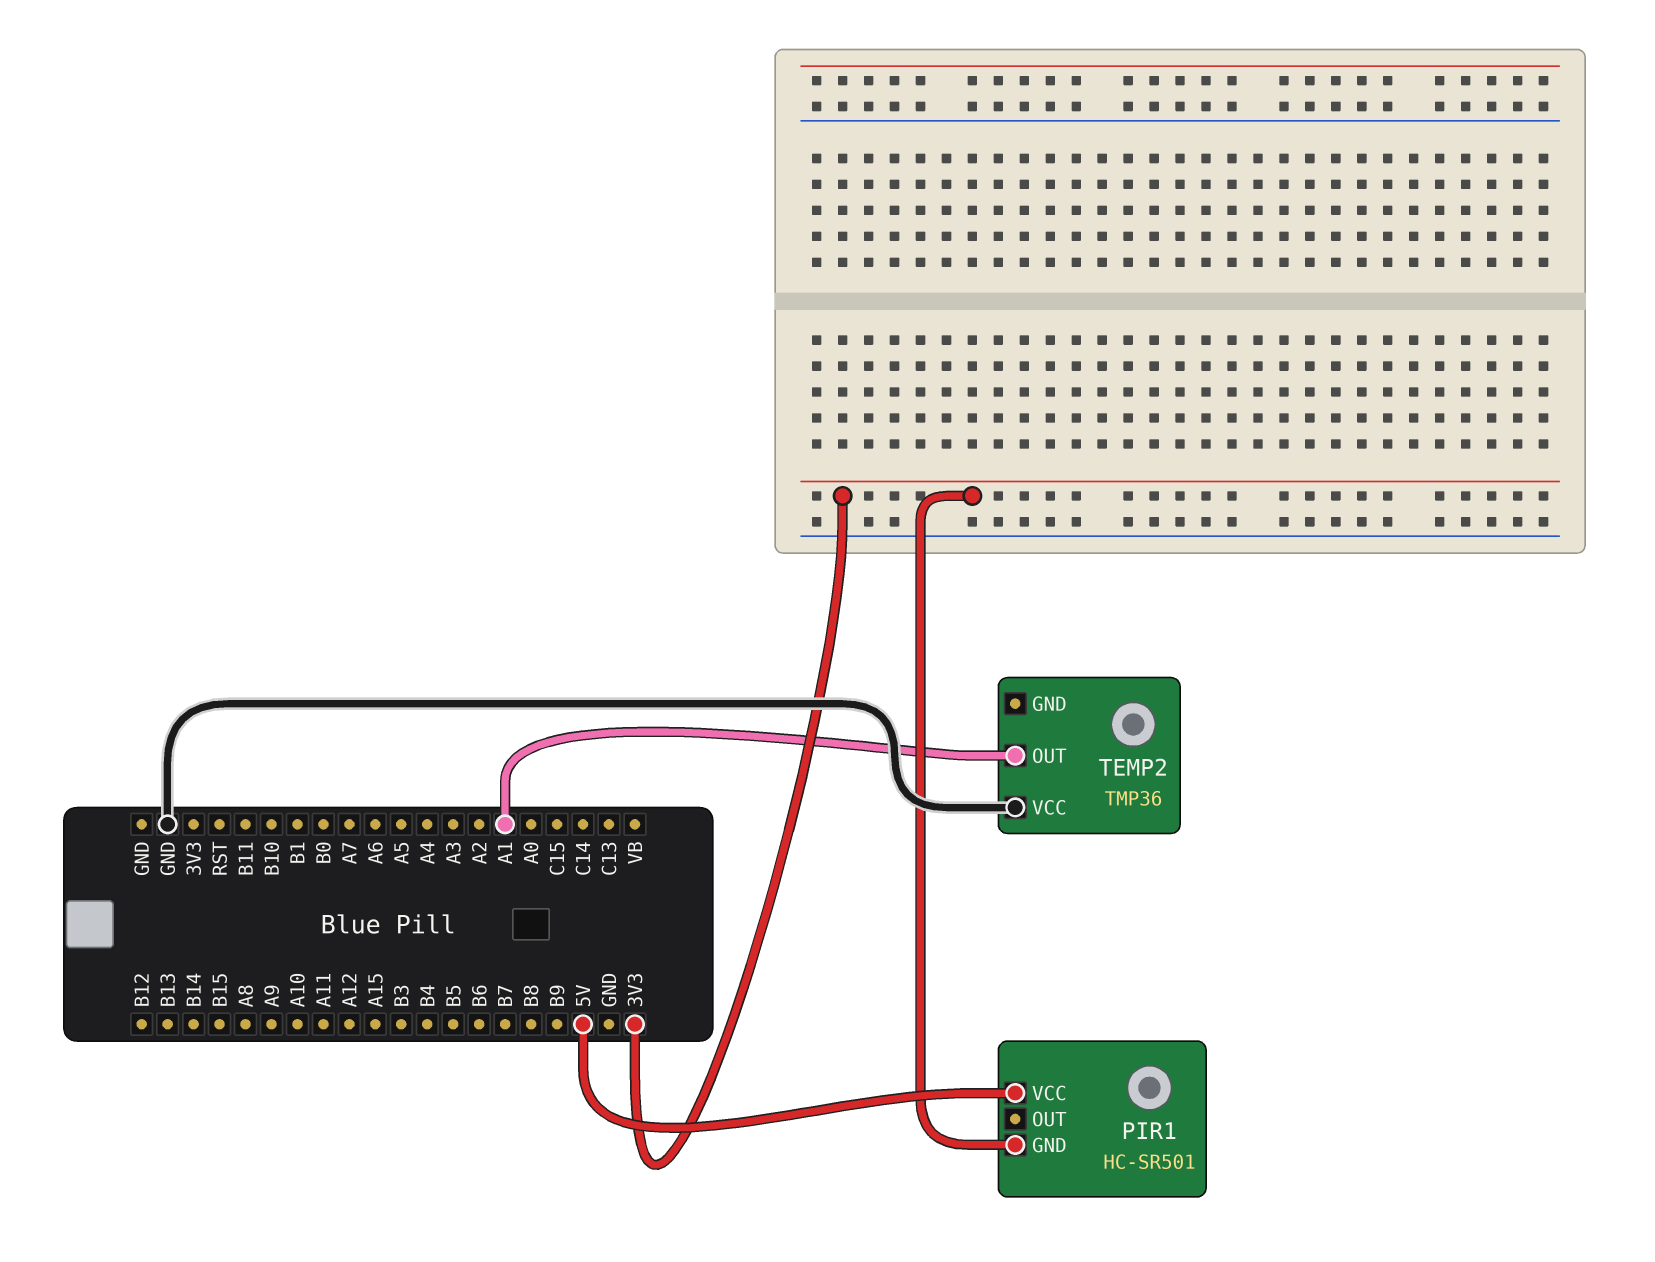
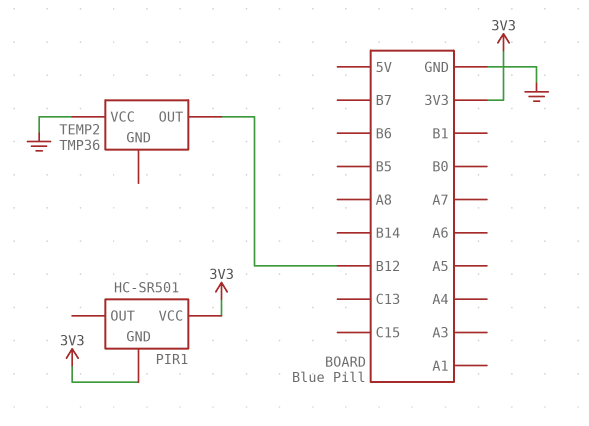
PIR1 pin VCC: 5V -> 3V3
TEMP2 pin OUT: A1 -> B12

